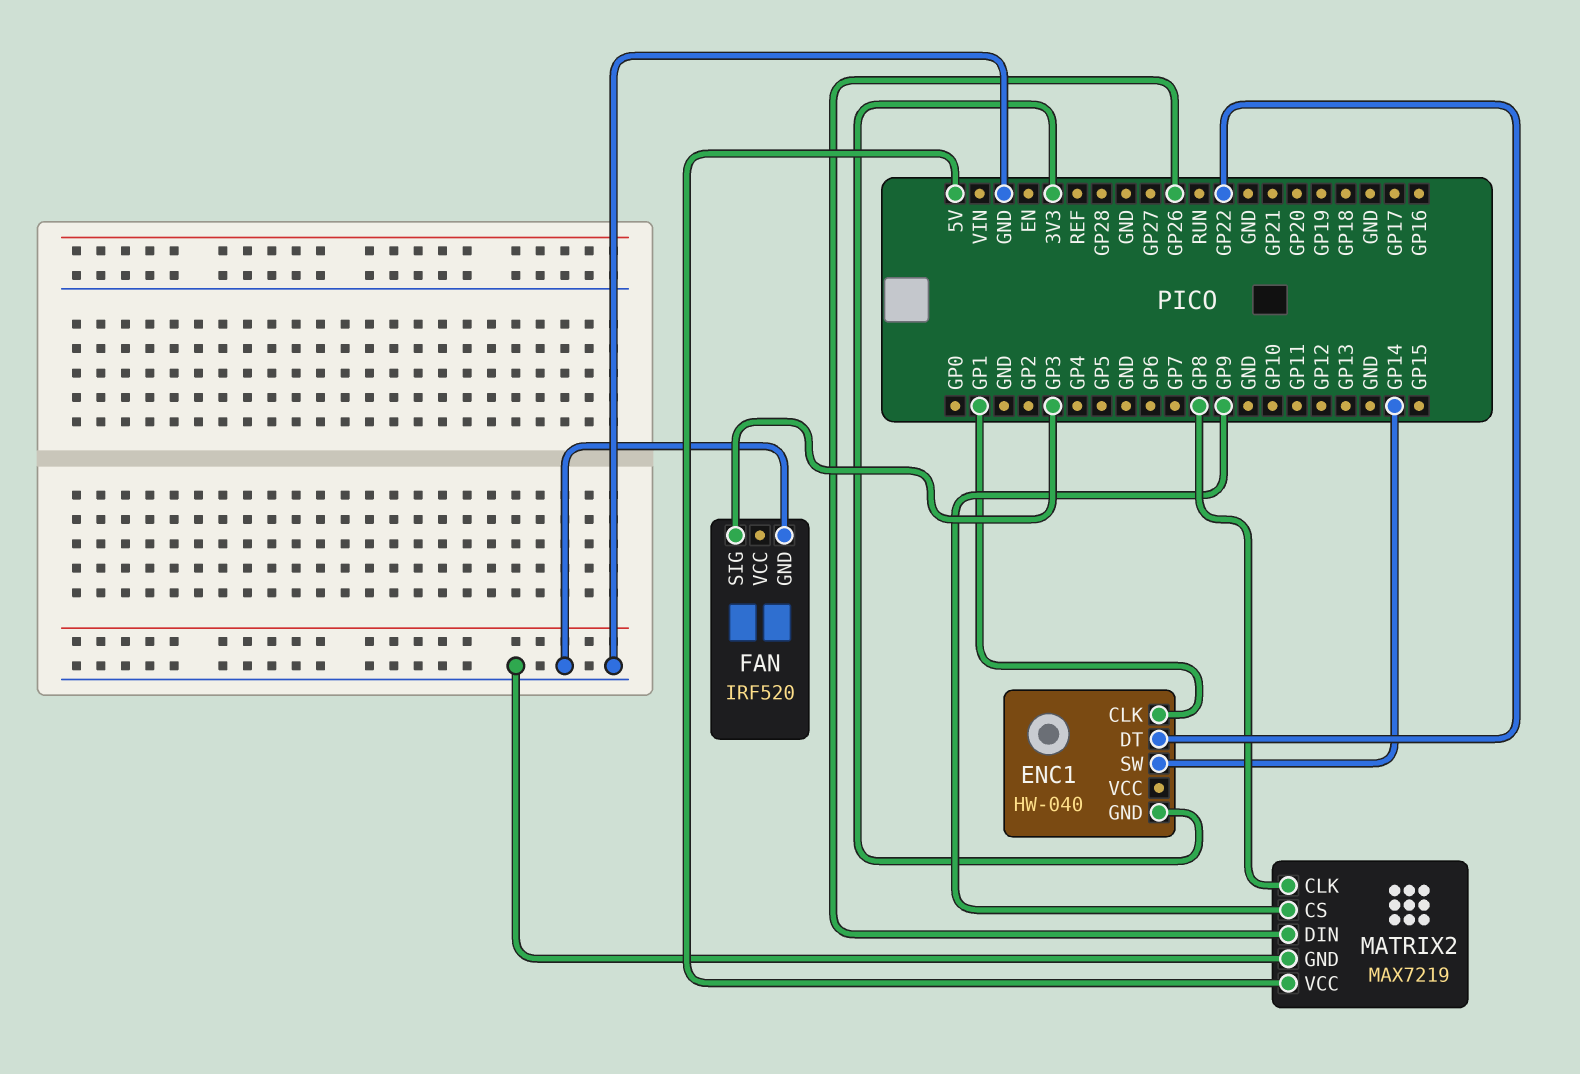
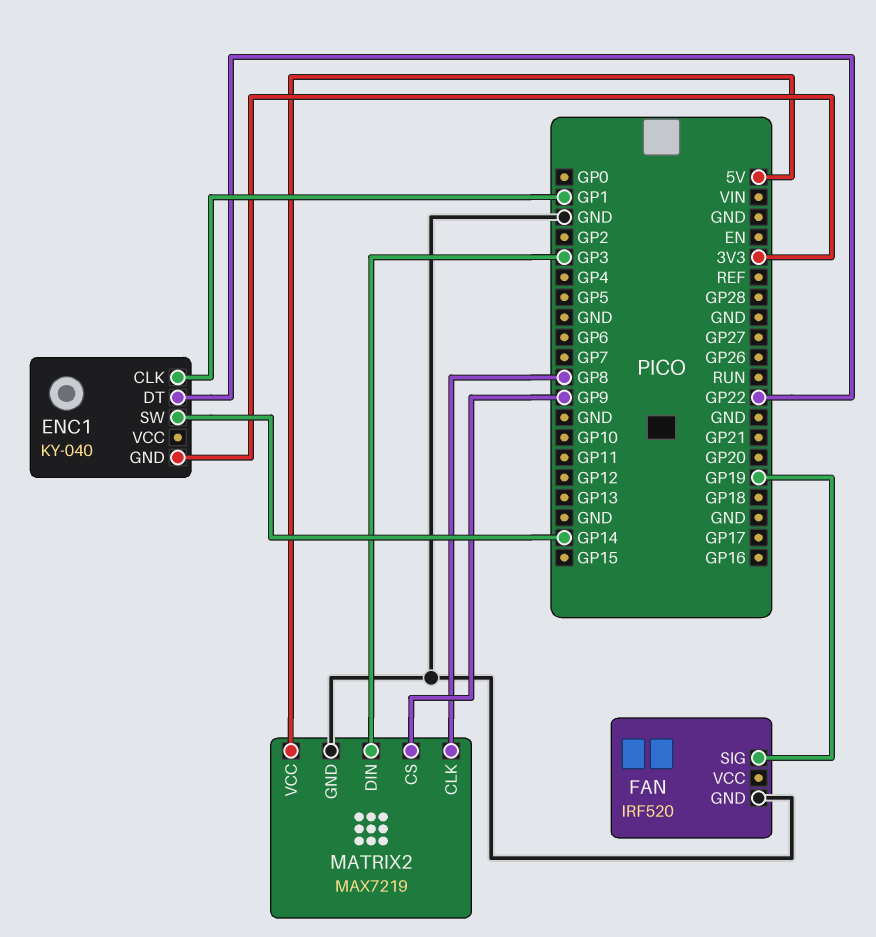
ENC1: HW-040 -> KY-040
FAN pin SIG: GP3 -> GP19
MATRIX2 pin DIN: GP26 -> GP3

